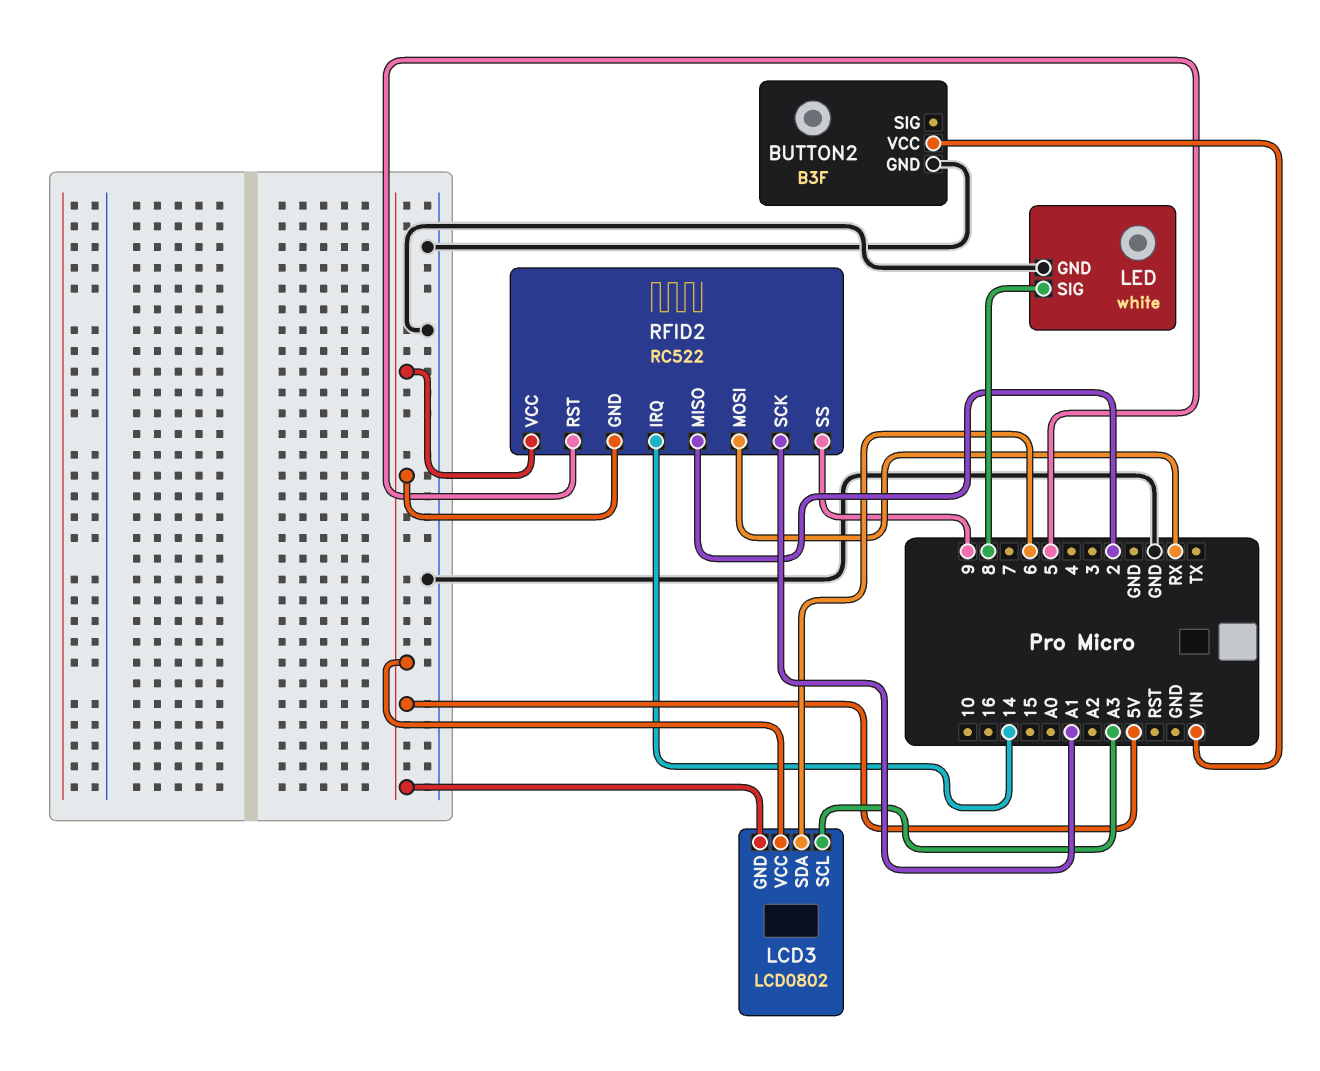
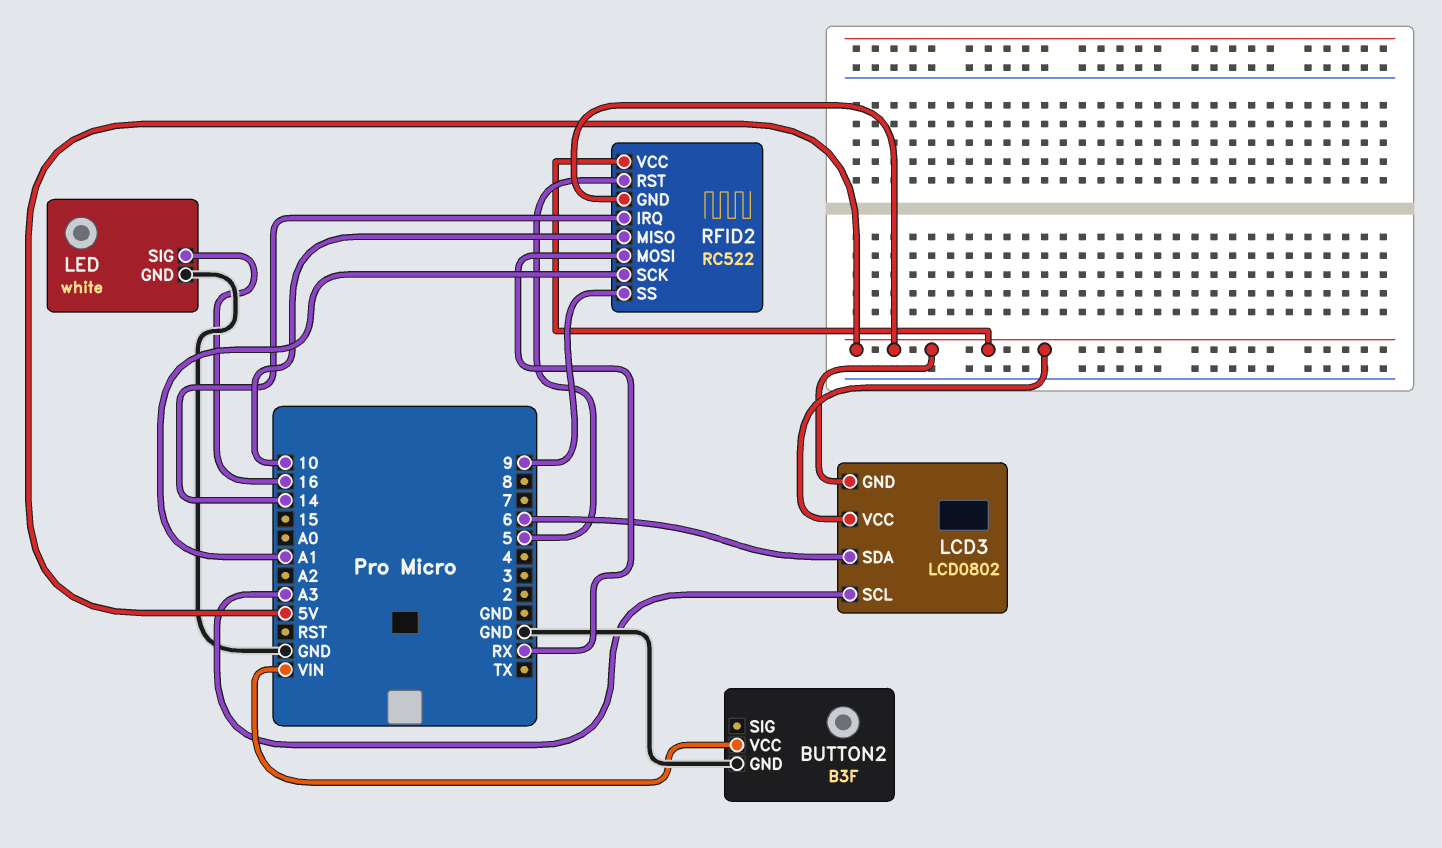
LED pin SIG: 8 -> 16
RFID2 pin MISO: 2 -> 10

